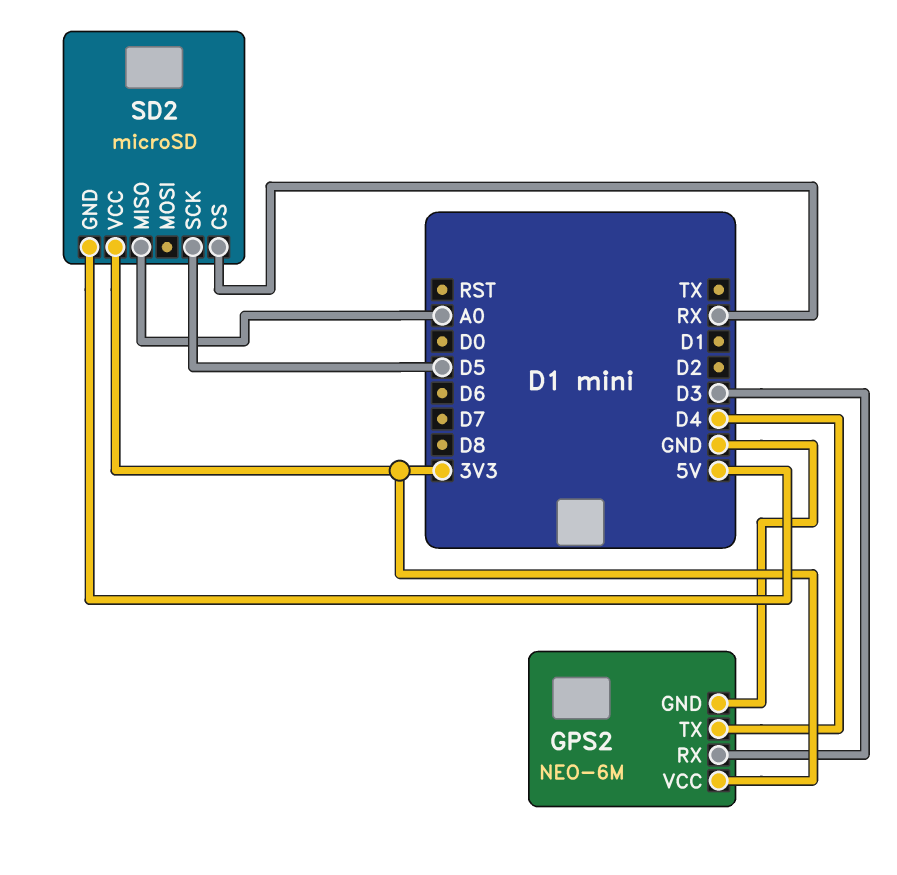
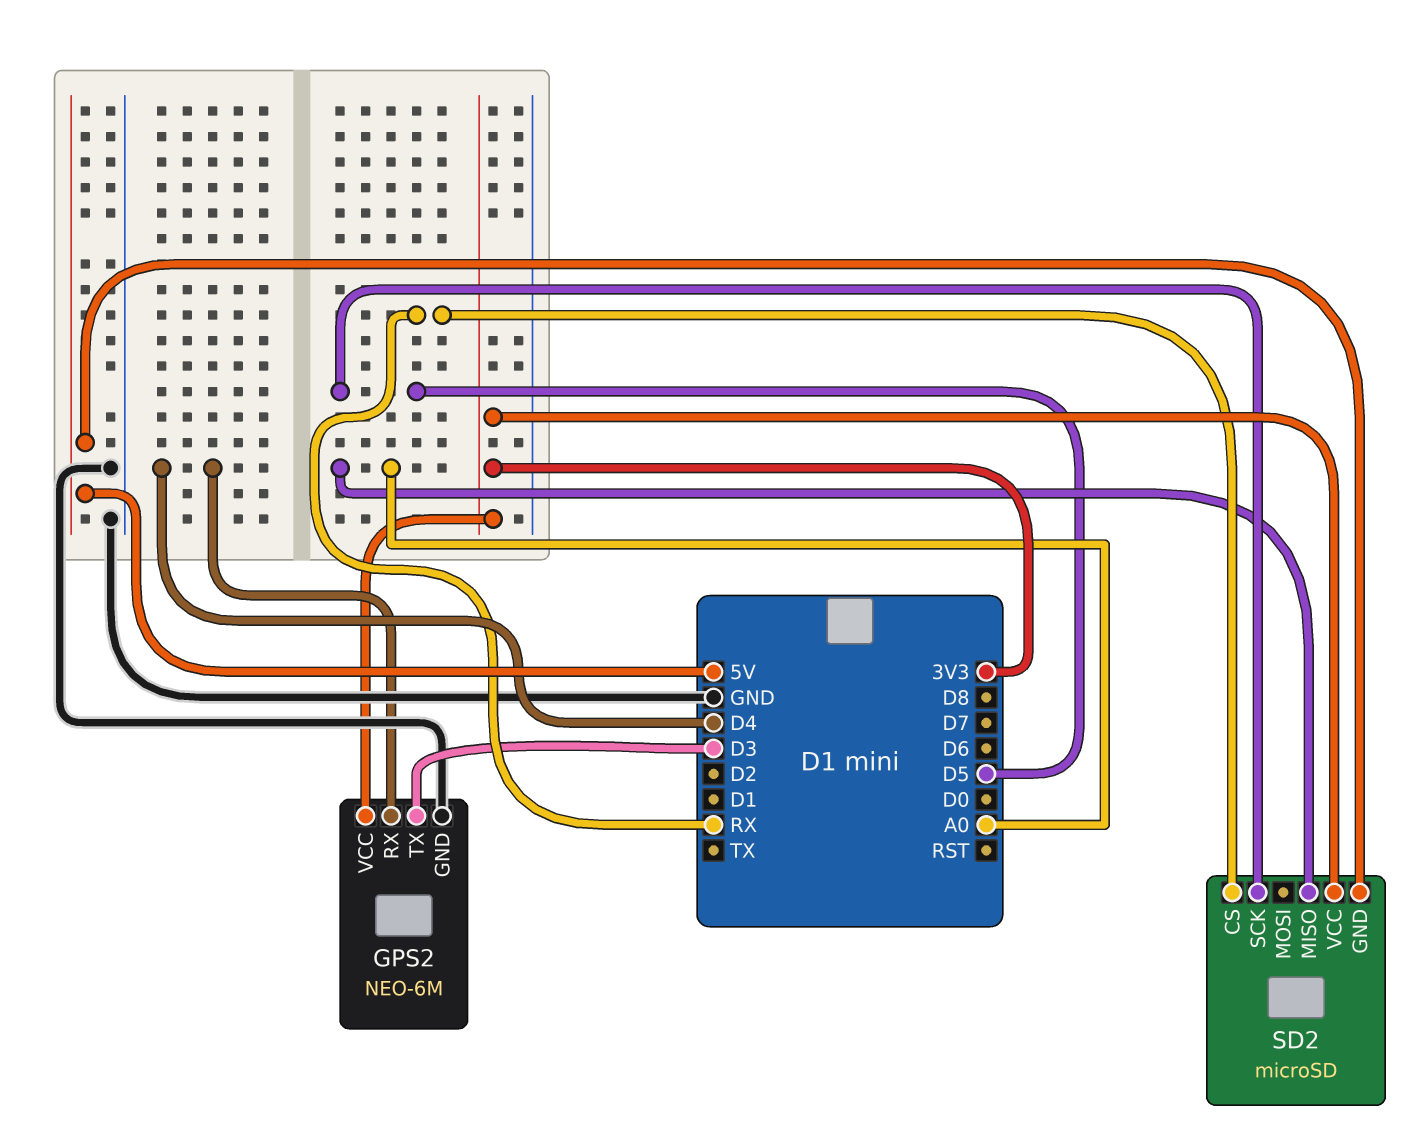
GPS2 pin RX: D3 -> D4
GPS2 pin TX: D4 -> D3

